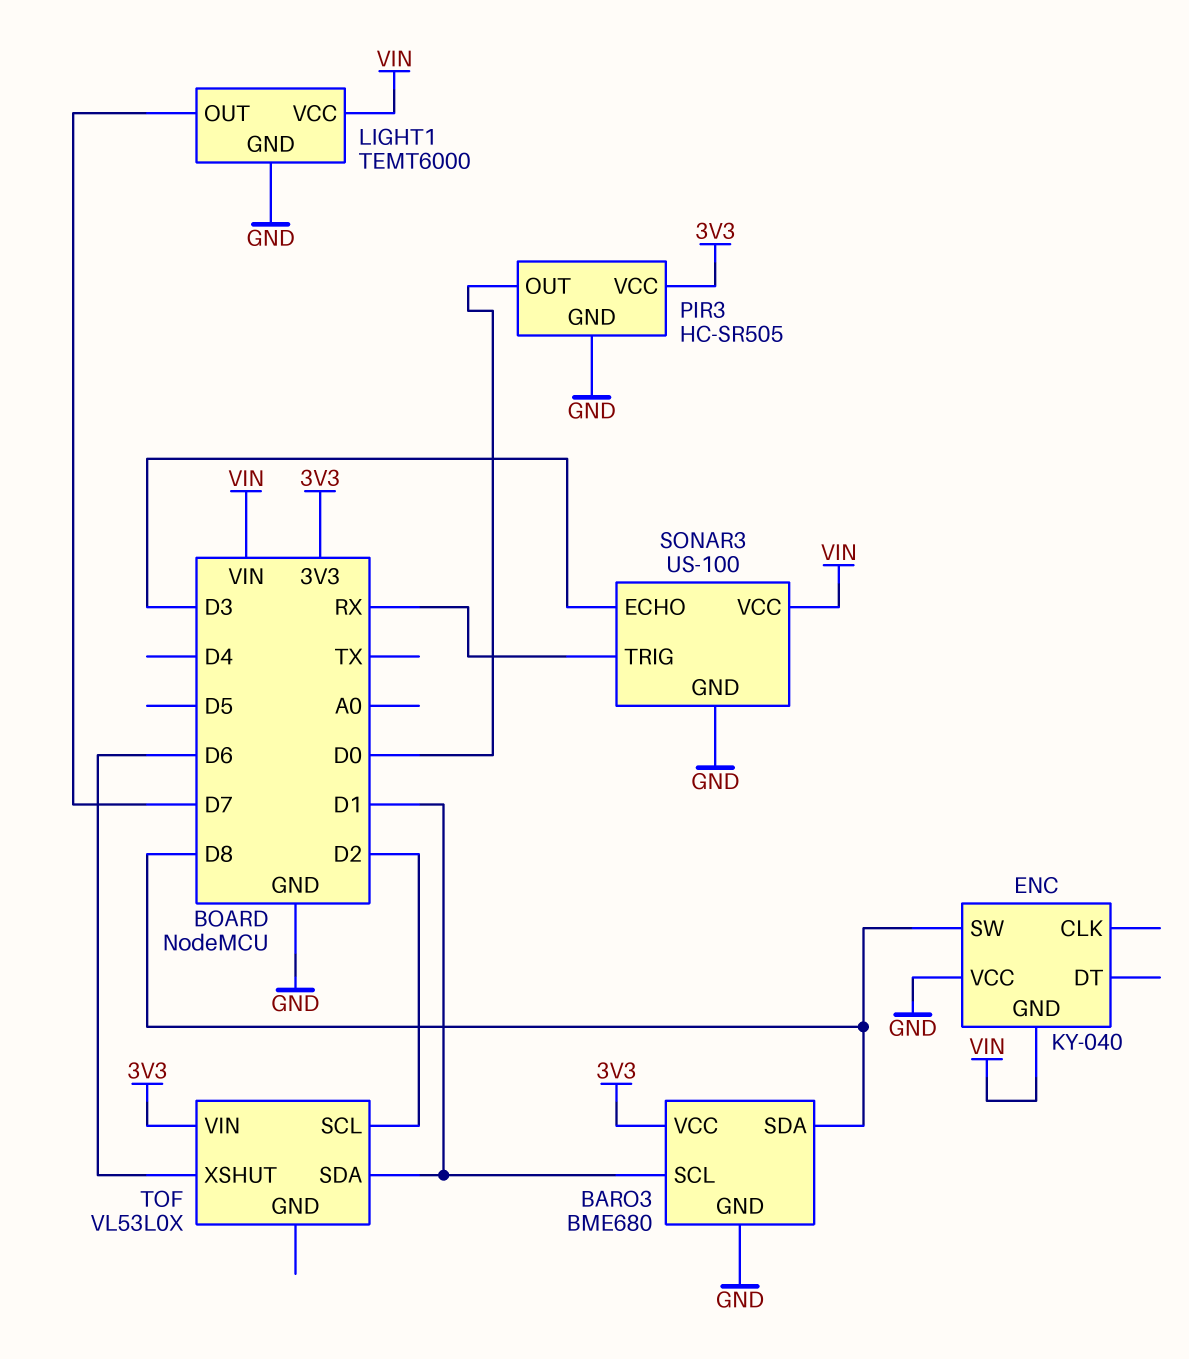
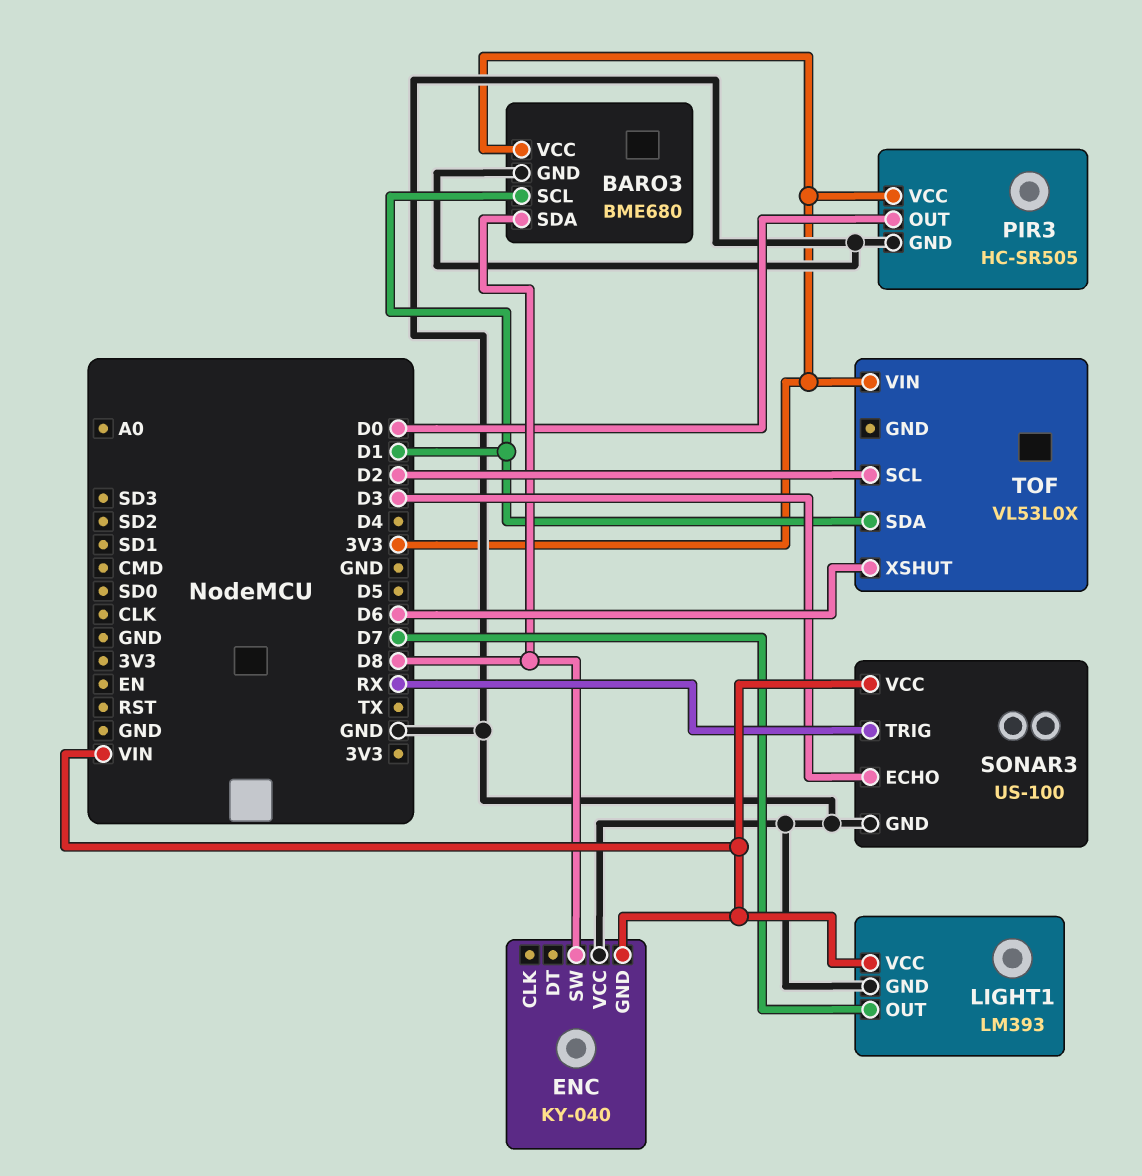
LIGHT1: TEMT6000 -> LM393

